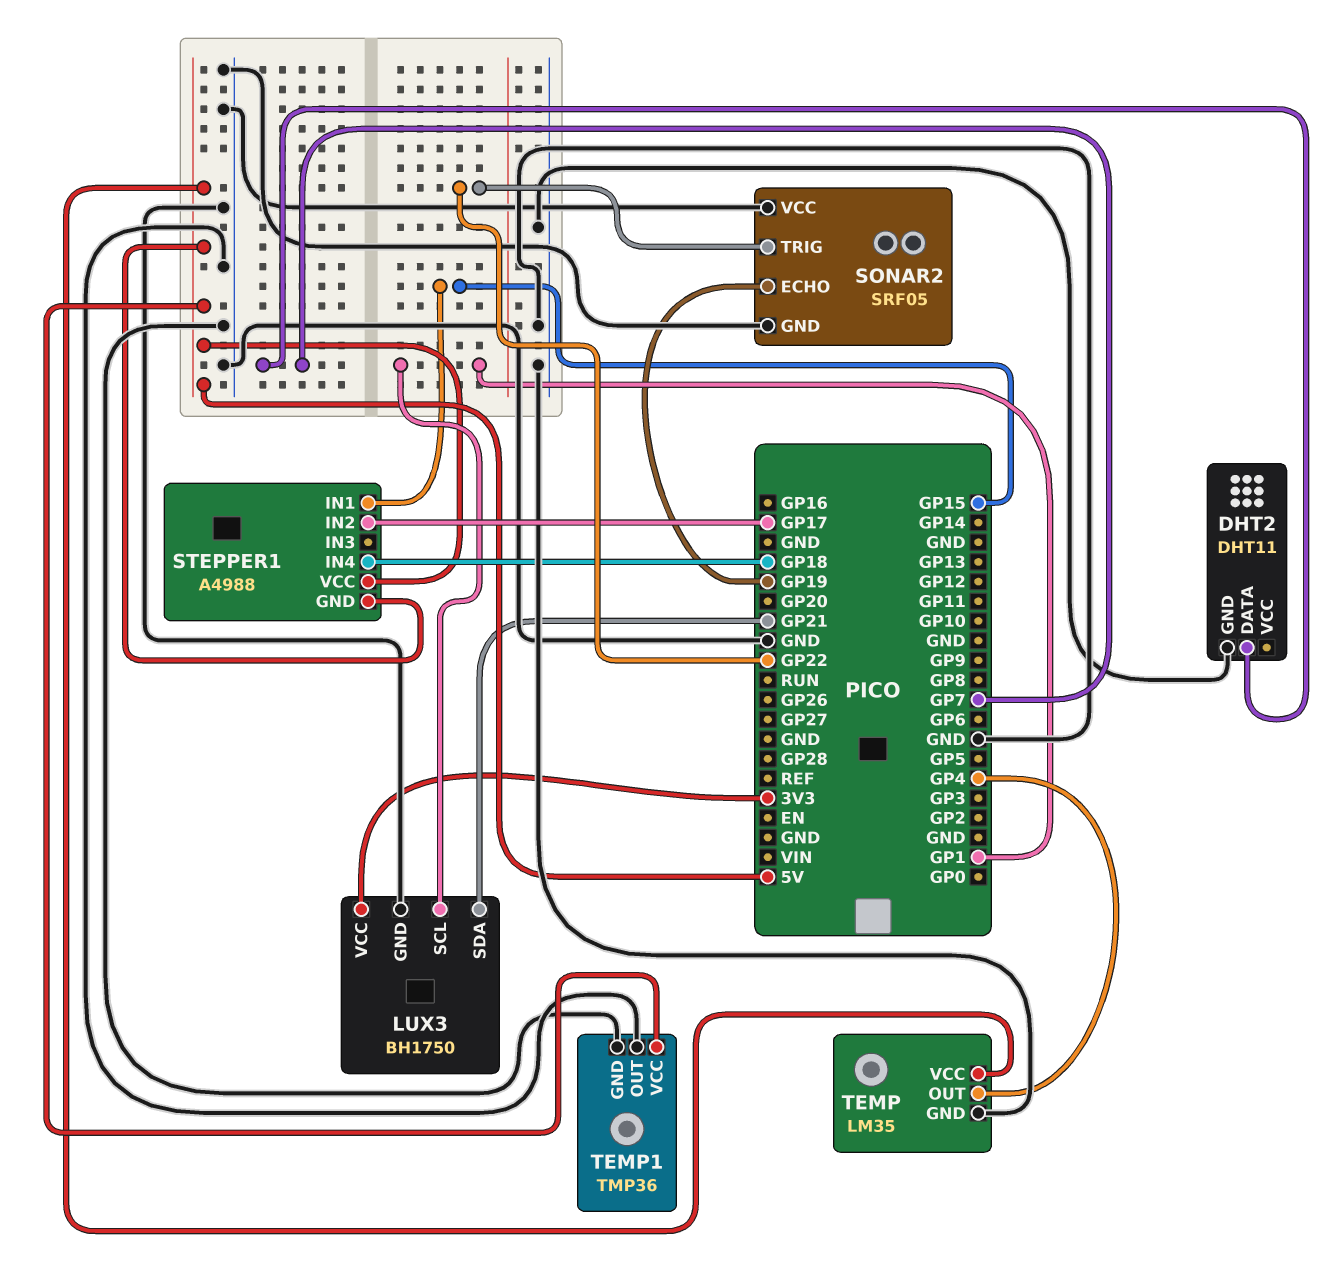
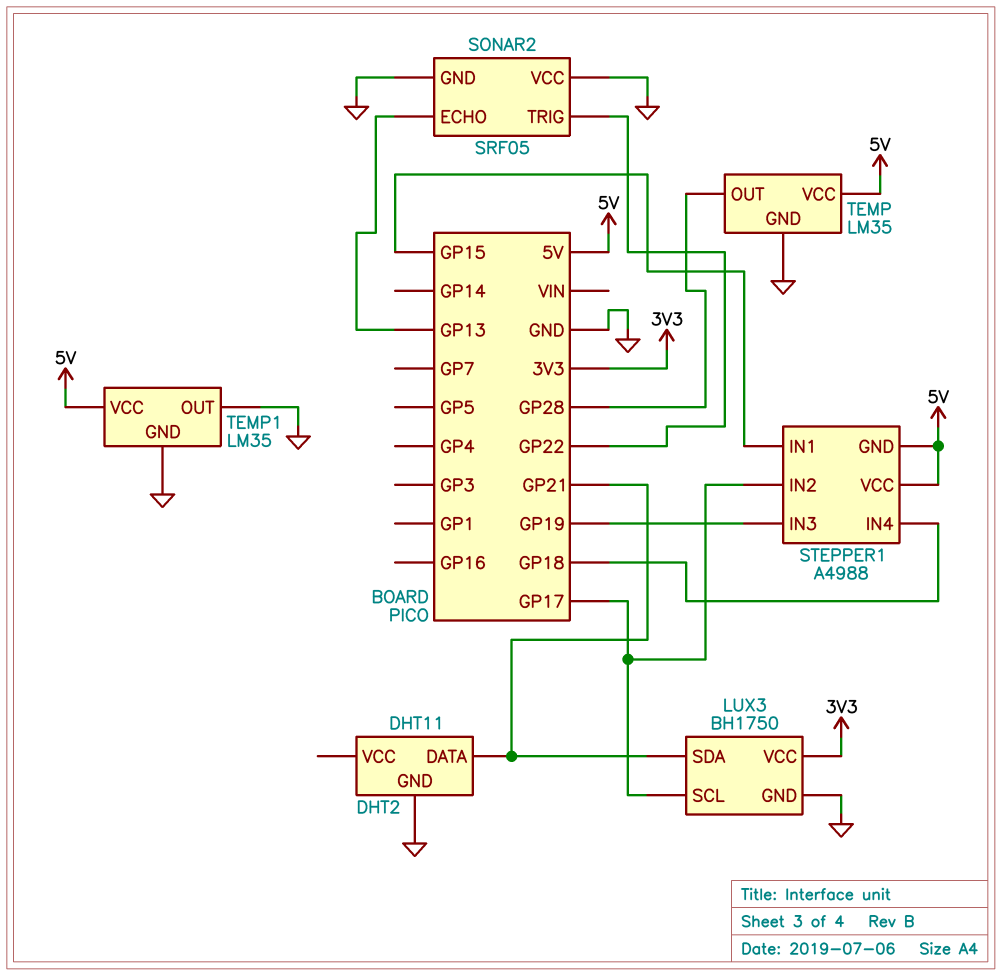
DHT2 pin DATA: GP7 -> GP21
LUX3 pin SCL: GP1 -> GP17
SONAR2 pin ECHO: GP19 -> GP13
STEPPER1 pin IN3: none -> GP19
TEMP pin OUT: GP4 -> GP28
TEMP1: TMP36 -> LM35

